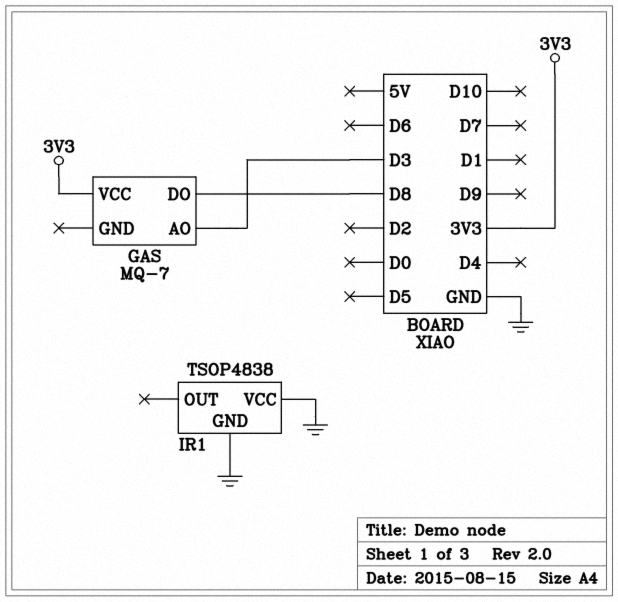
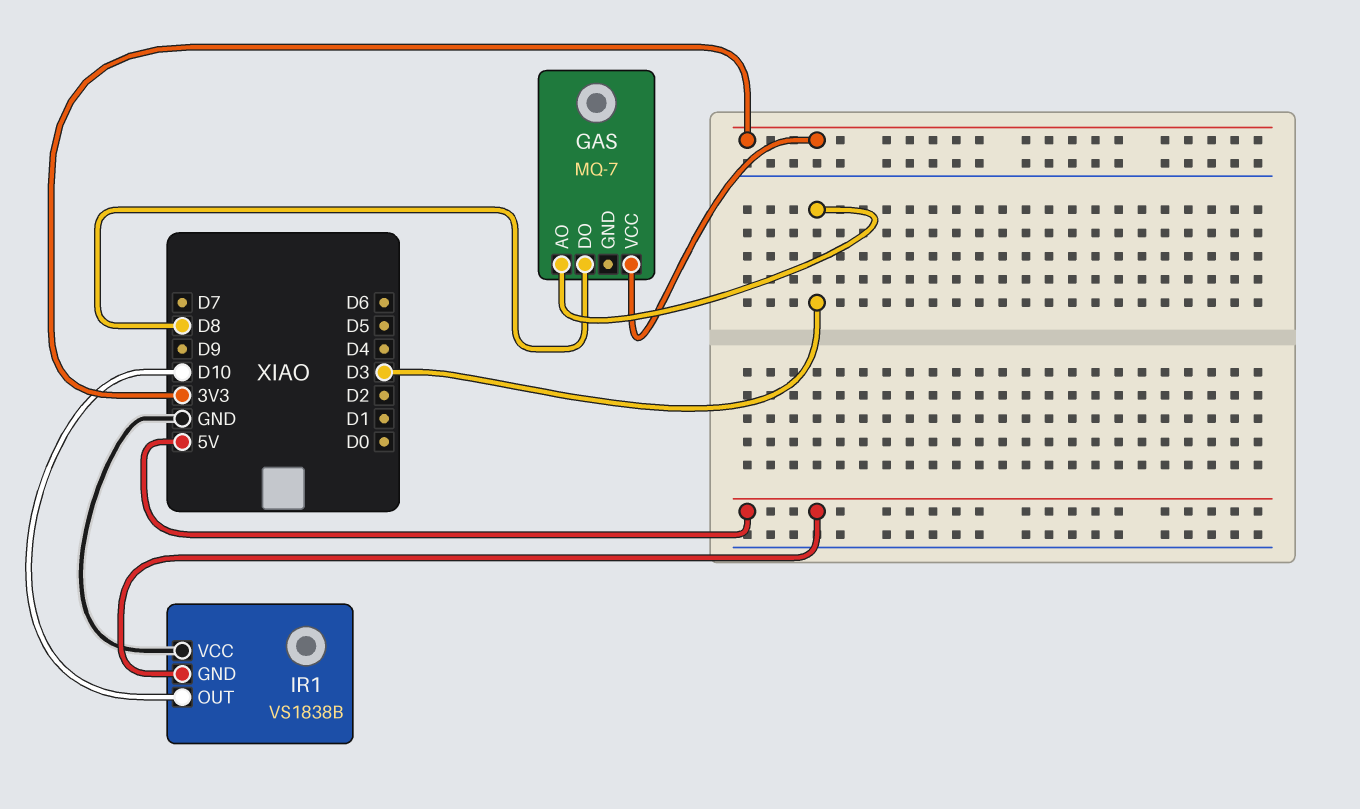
IR1: TSOP4838 -> VS1838B
IR1 pin GND: GND -> 5V
IR1 pin OUT: none -> D10

